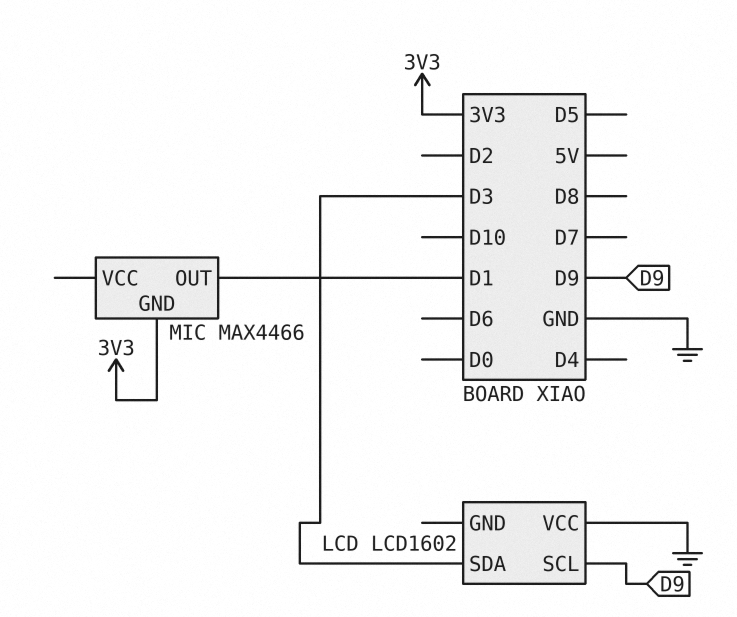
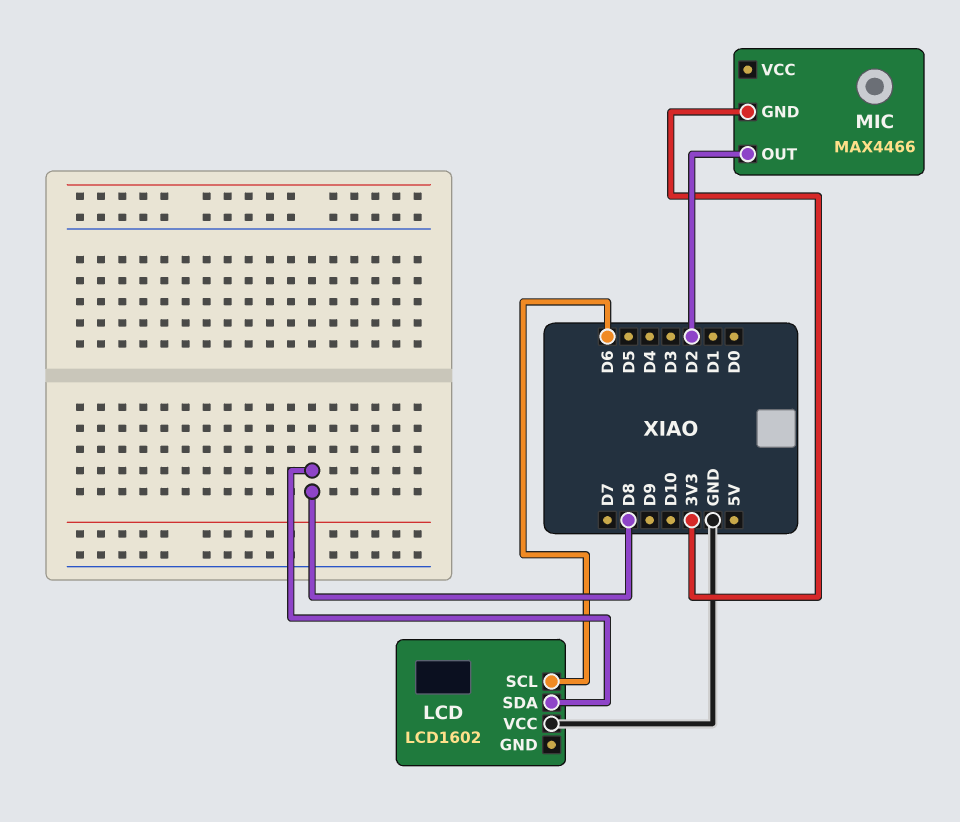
LCD pin SCL: D9 -> D6
LCD pin SDA: D3 -> D8
MIC pin OUT: D1 -> D2

